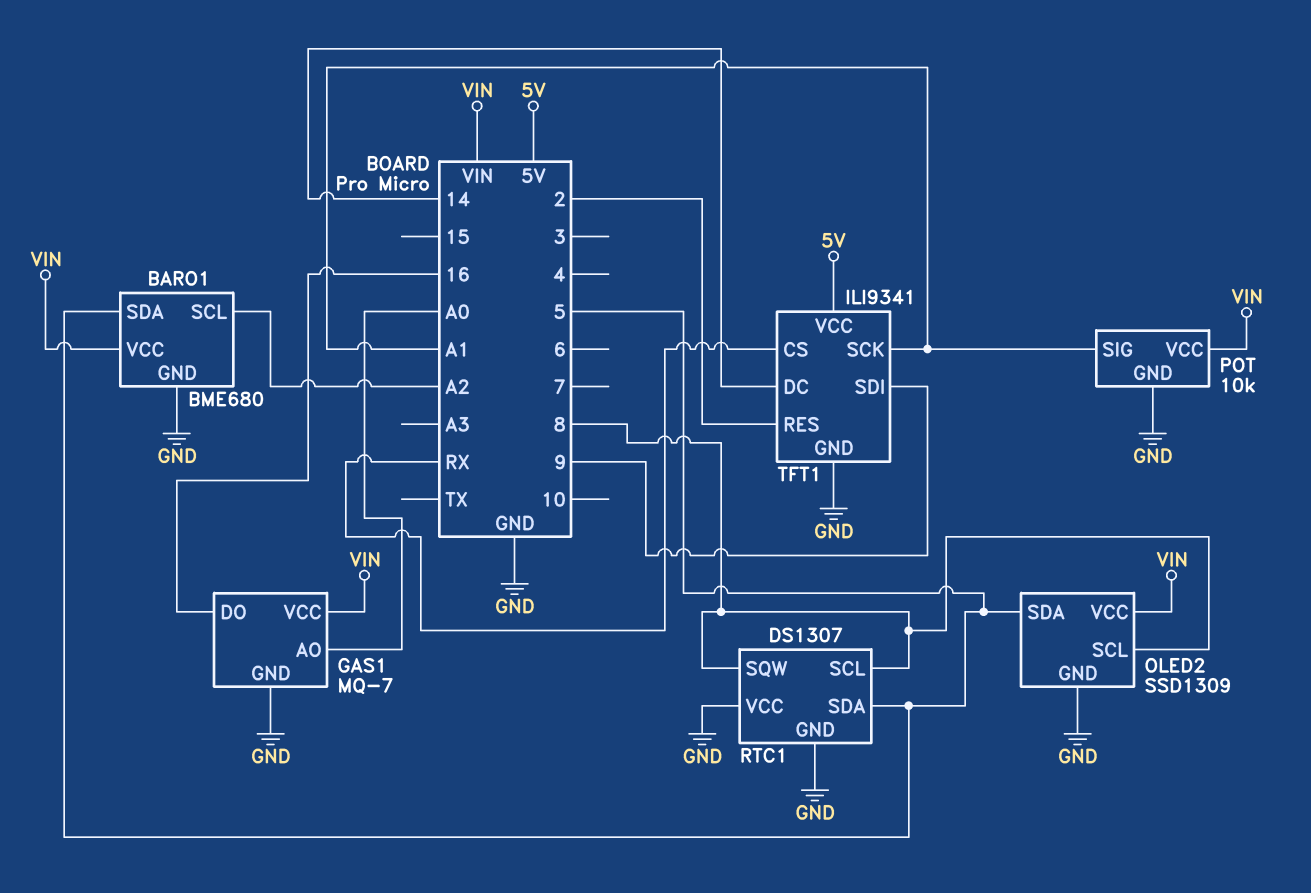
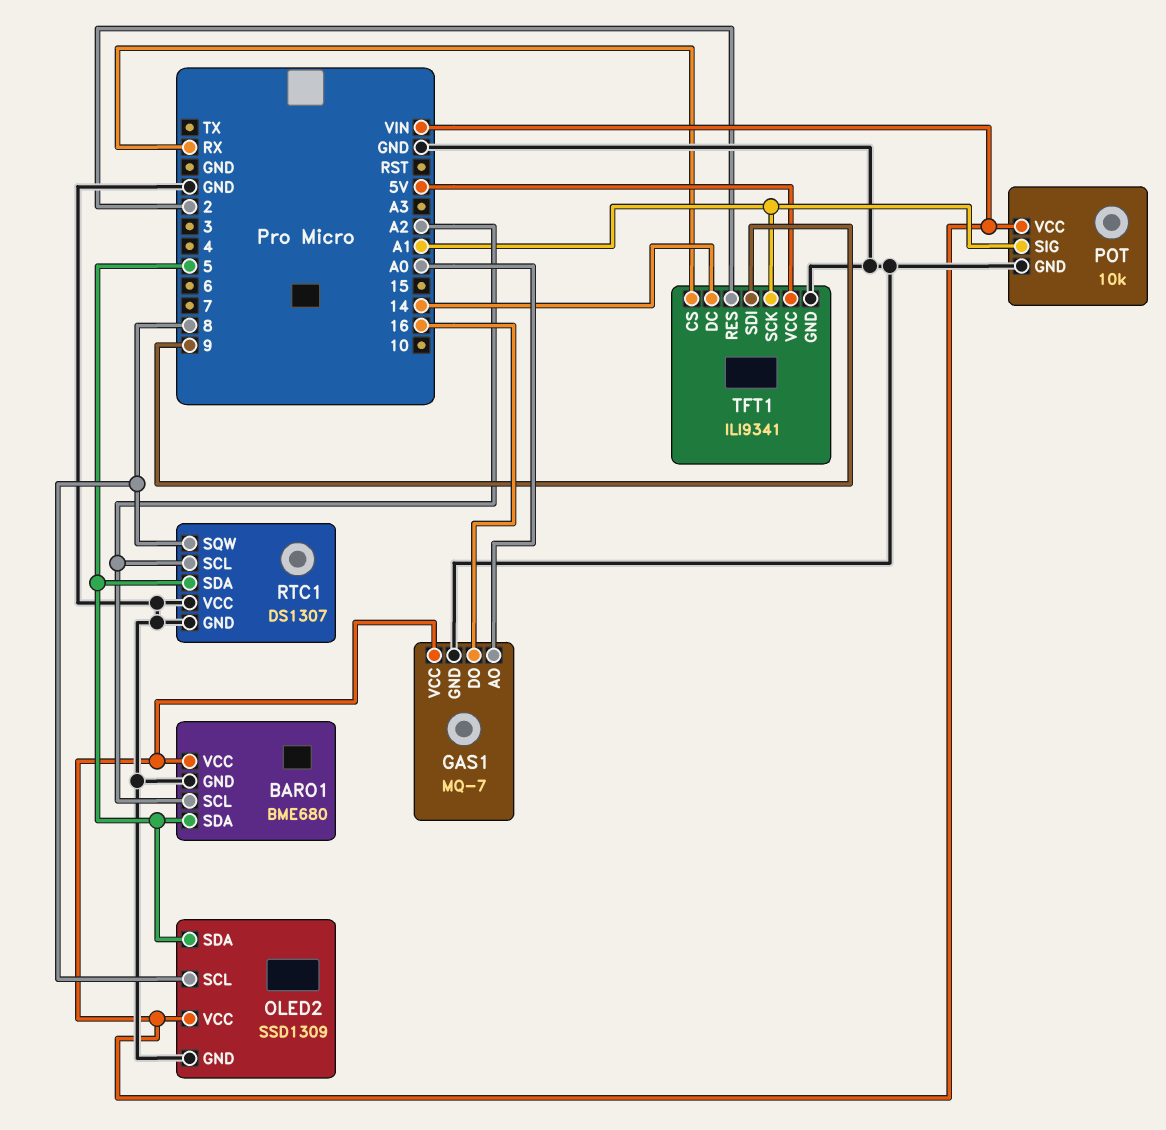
RTC1 pin SCL: 8 -> A2

